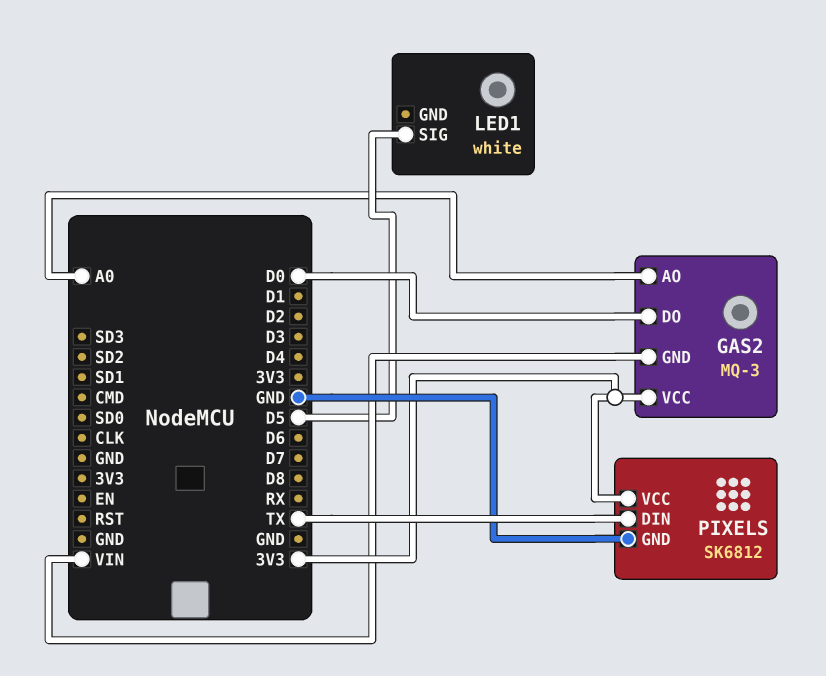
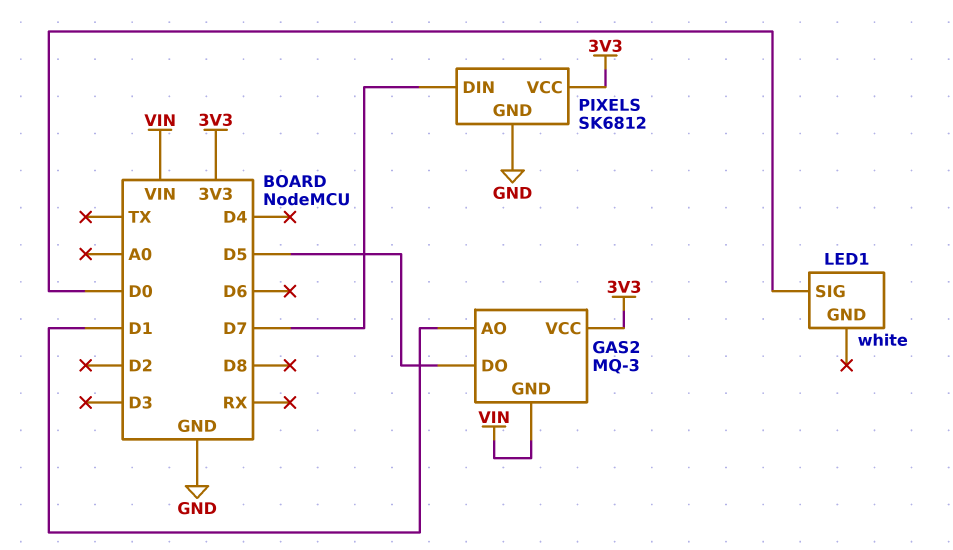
GAS2 pin AO: A0 -> D1
GAS2 pin DO: D0 -> D5
LED1 pin SIG: D5 -> D0
PIXELS pin DIN: TX -> D7

